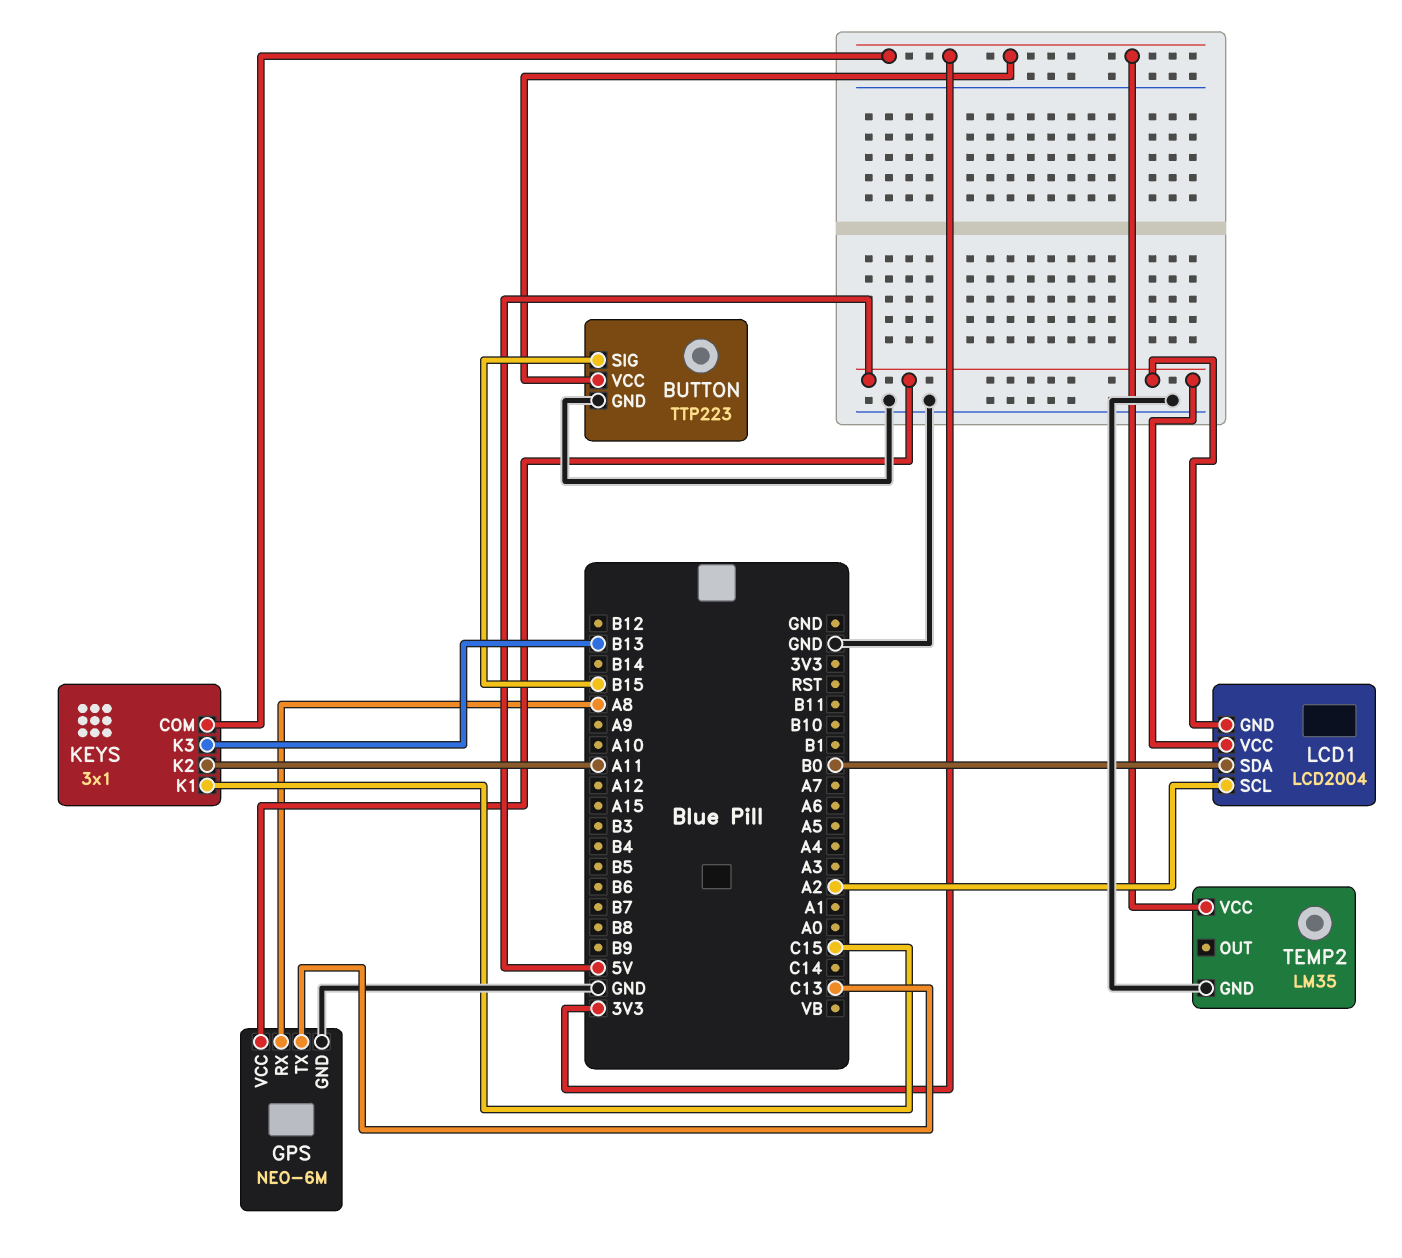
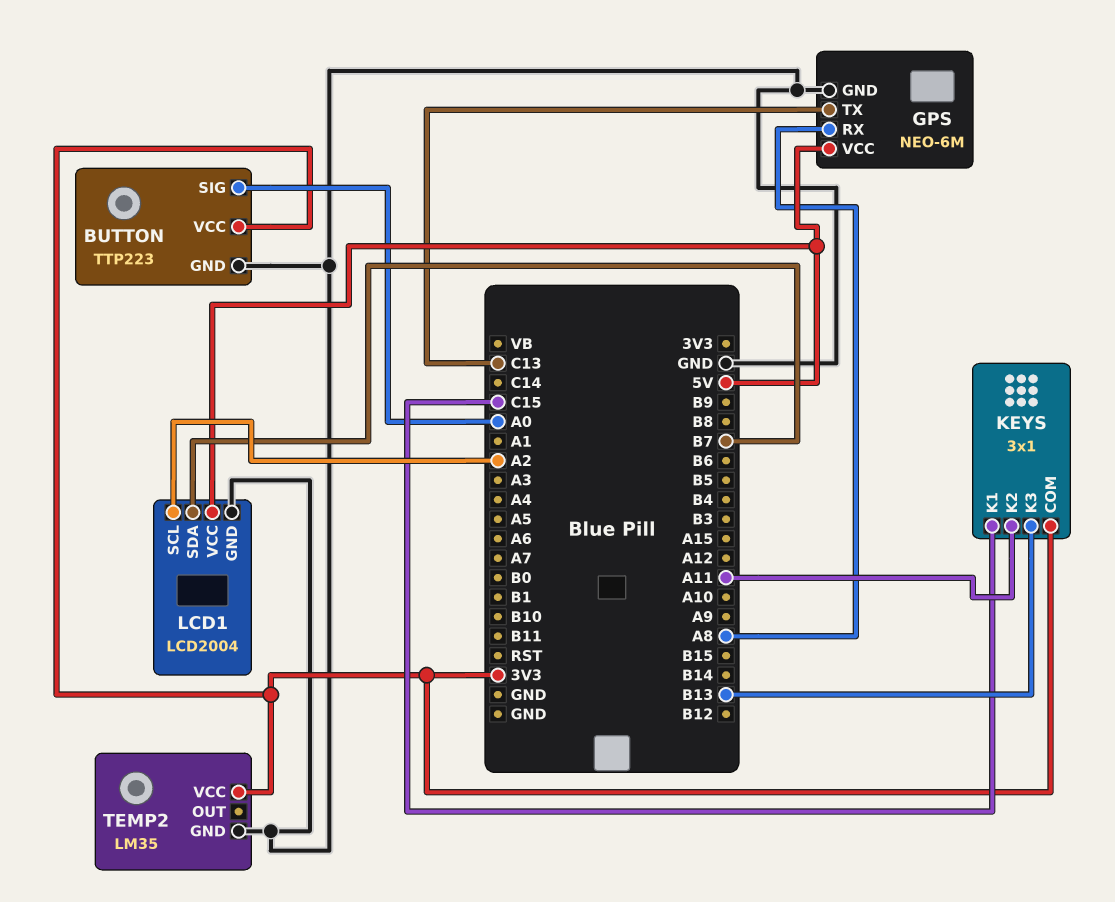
BUTTON pin SIG: B15 -> A0
LCD1 pin GND: 5V -> GND
LCD1 pin SDA: B0 -> B7

